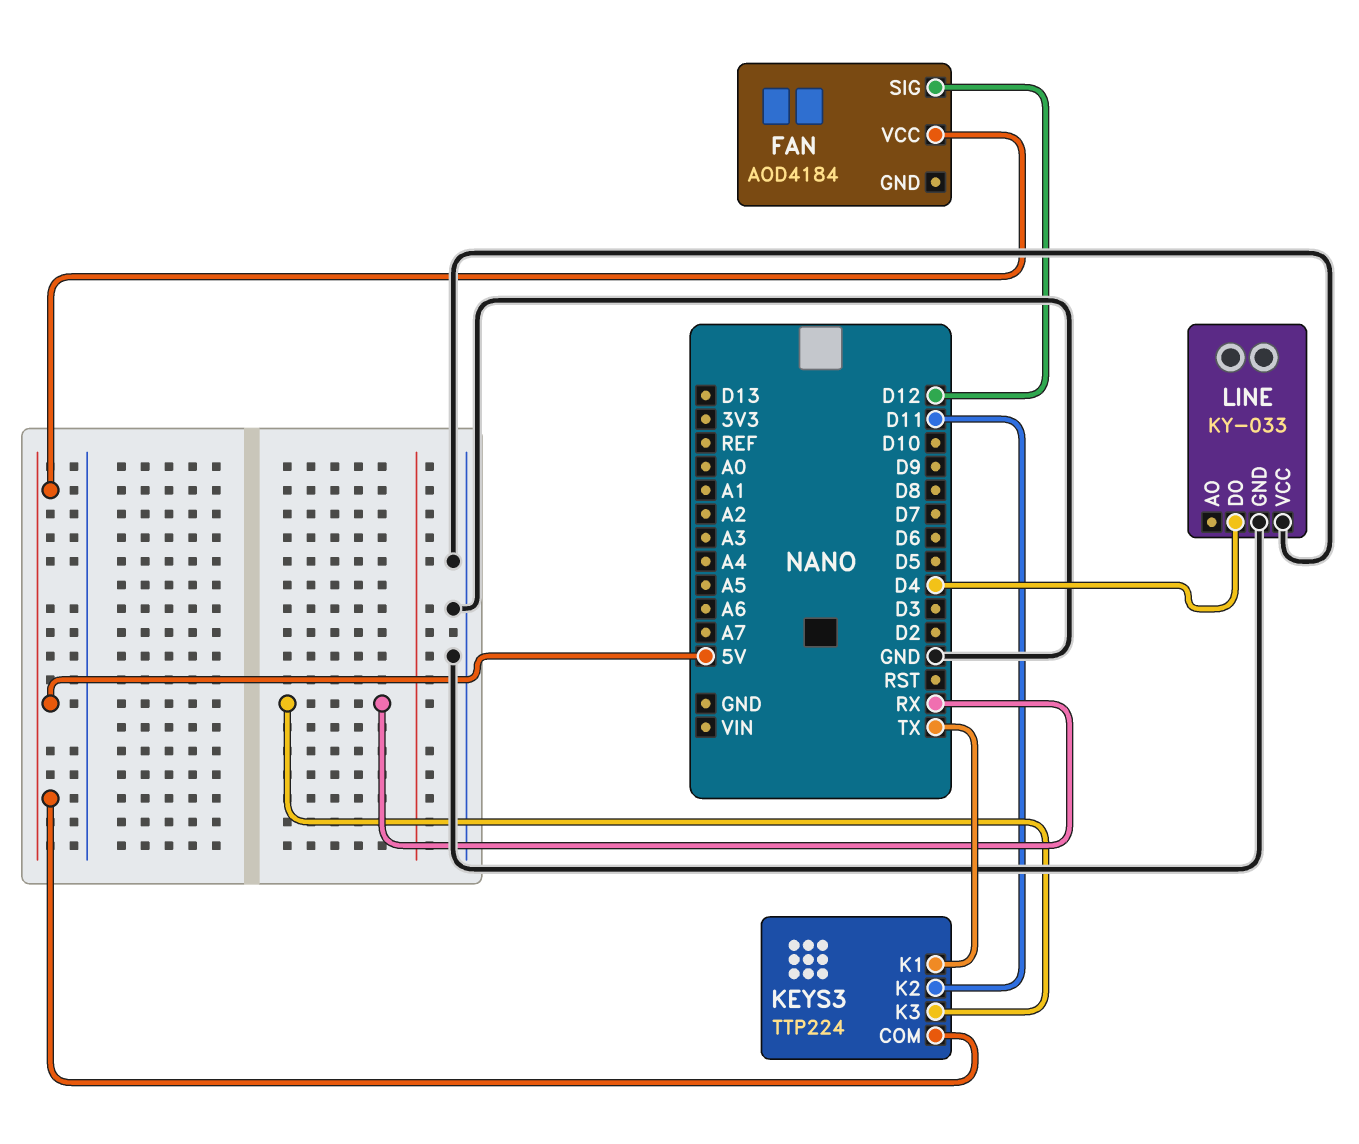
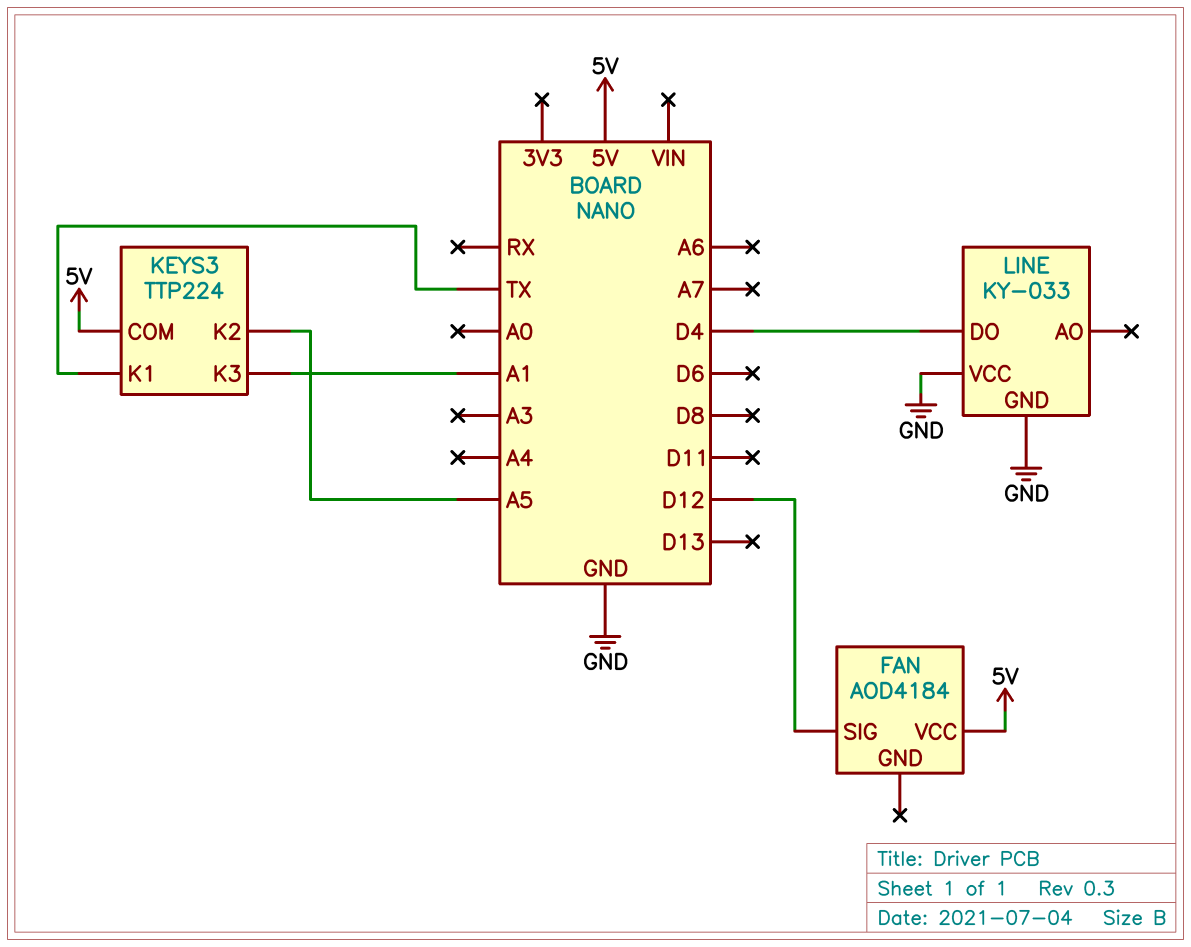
KEYS3 pin K2: D11 -> A5
KEYS3 pin K3: RX -> A1

